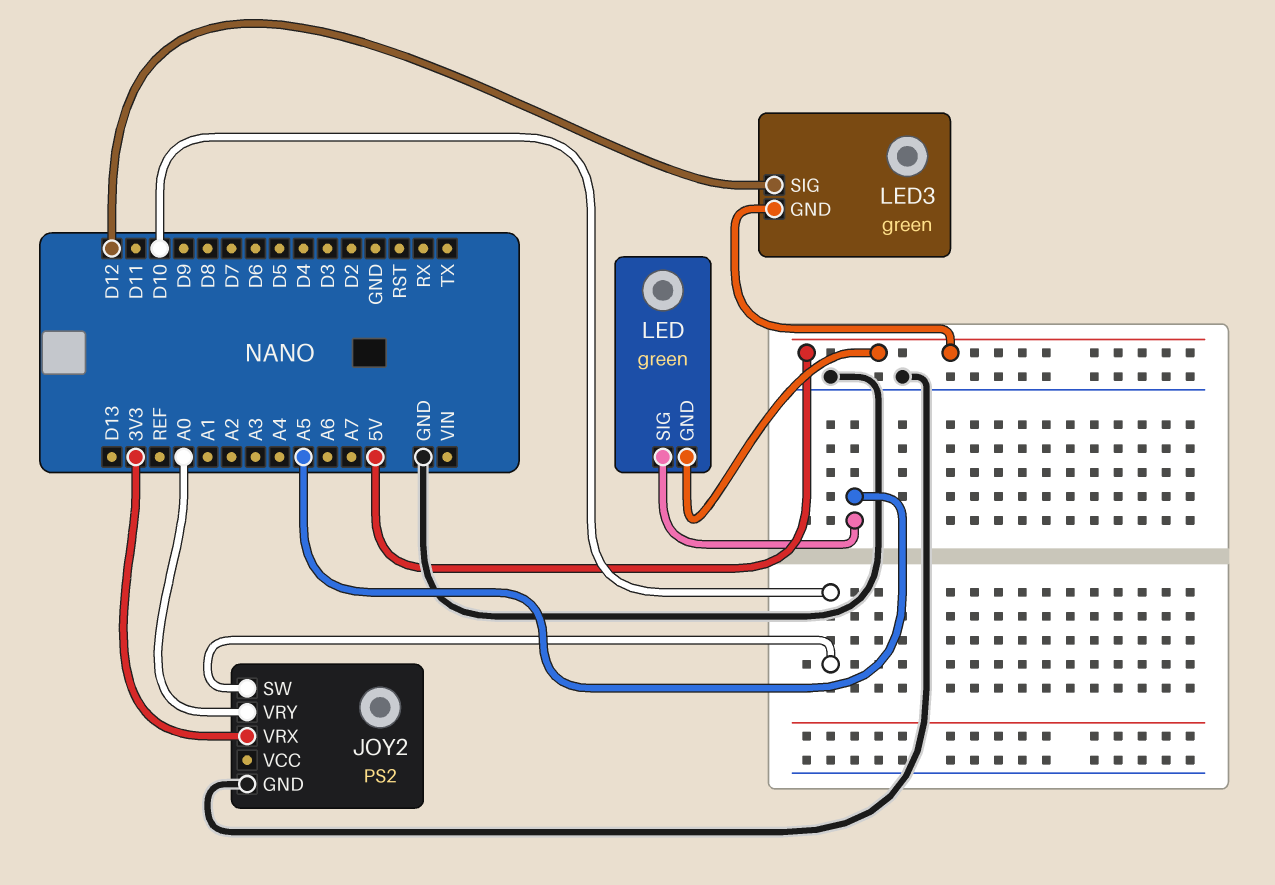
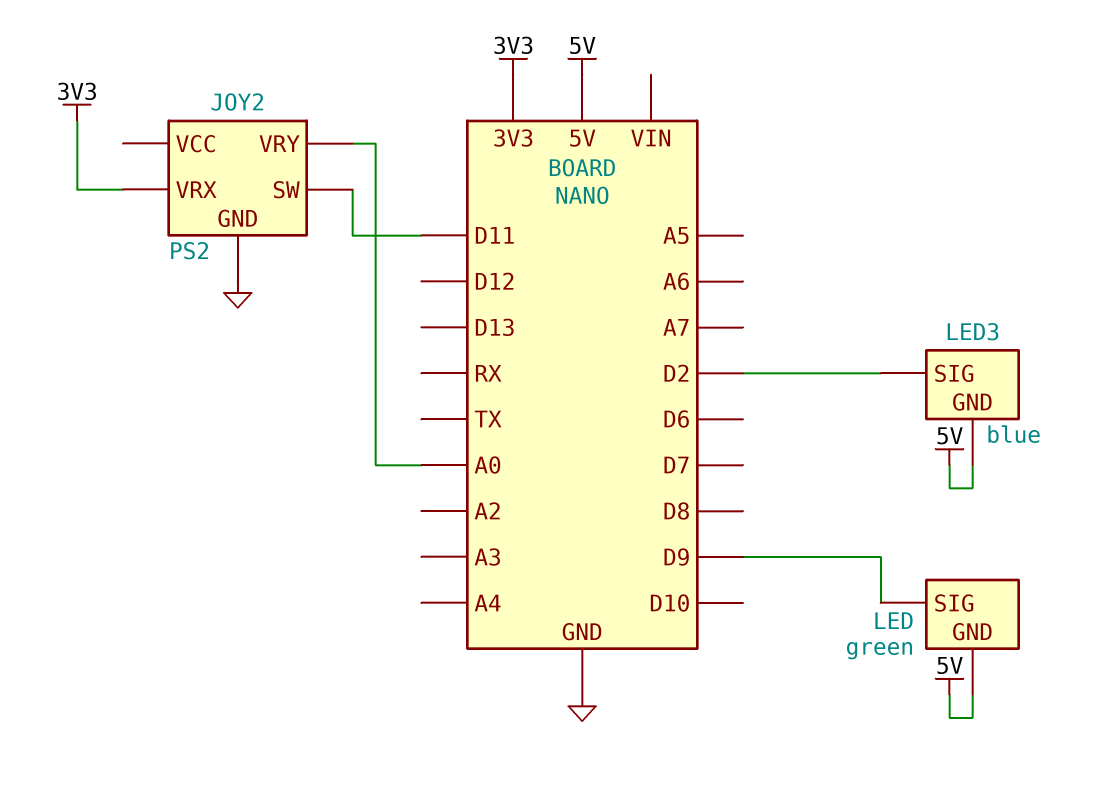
JOY2 pin SW: D10 -> D11
LED pin SIG: A5 -> D9
LED3: green -> blue
LED3 pin SIG: D12 -> D2

